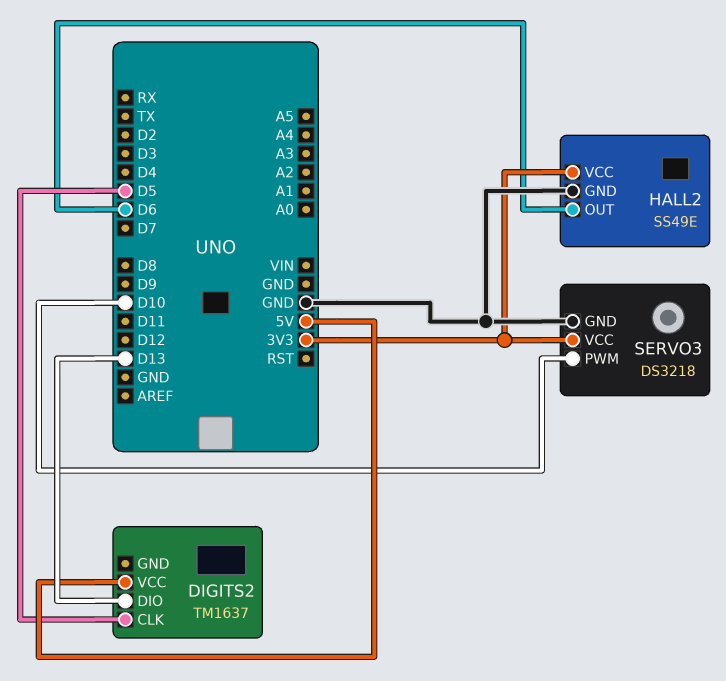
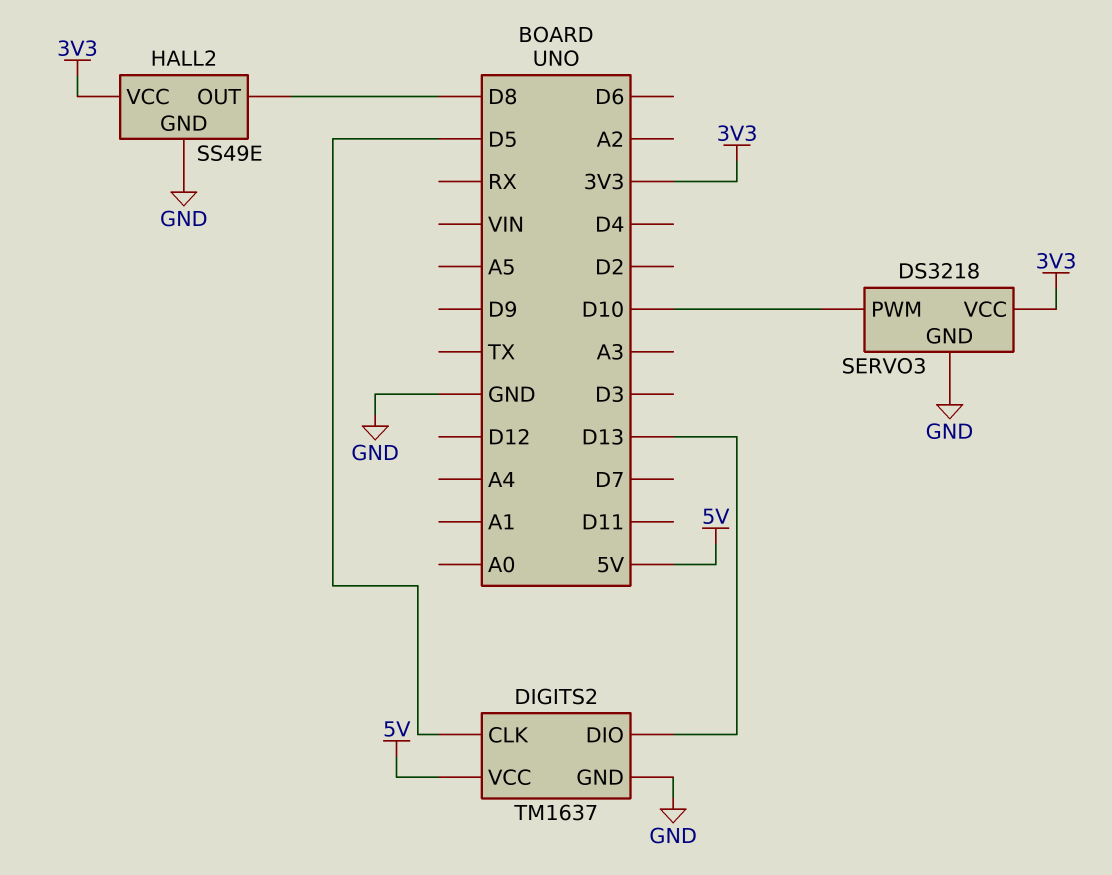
DIGITS2 pin GND: none -> GND
HALL2 pin OUT: D6 -> D8

